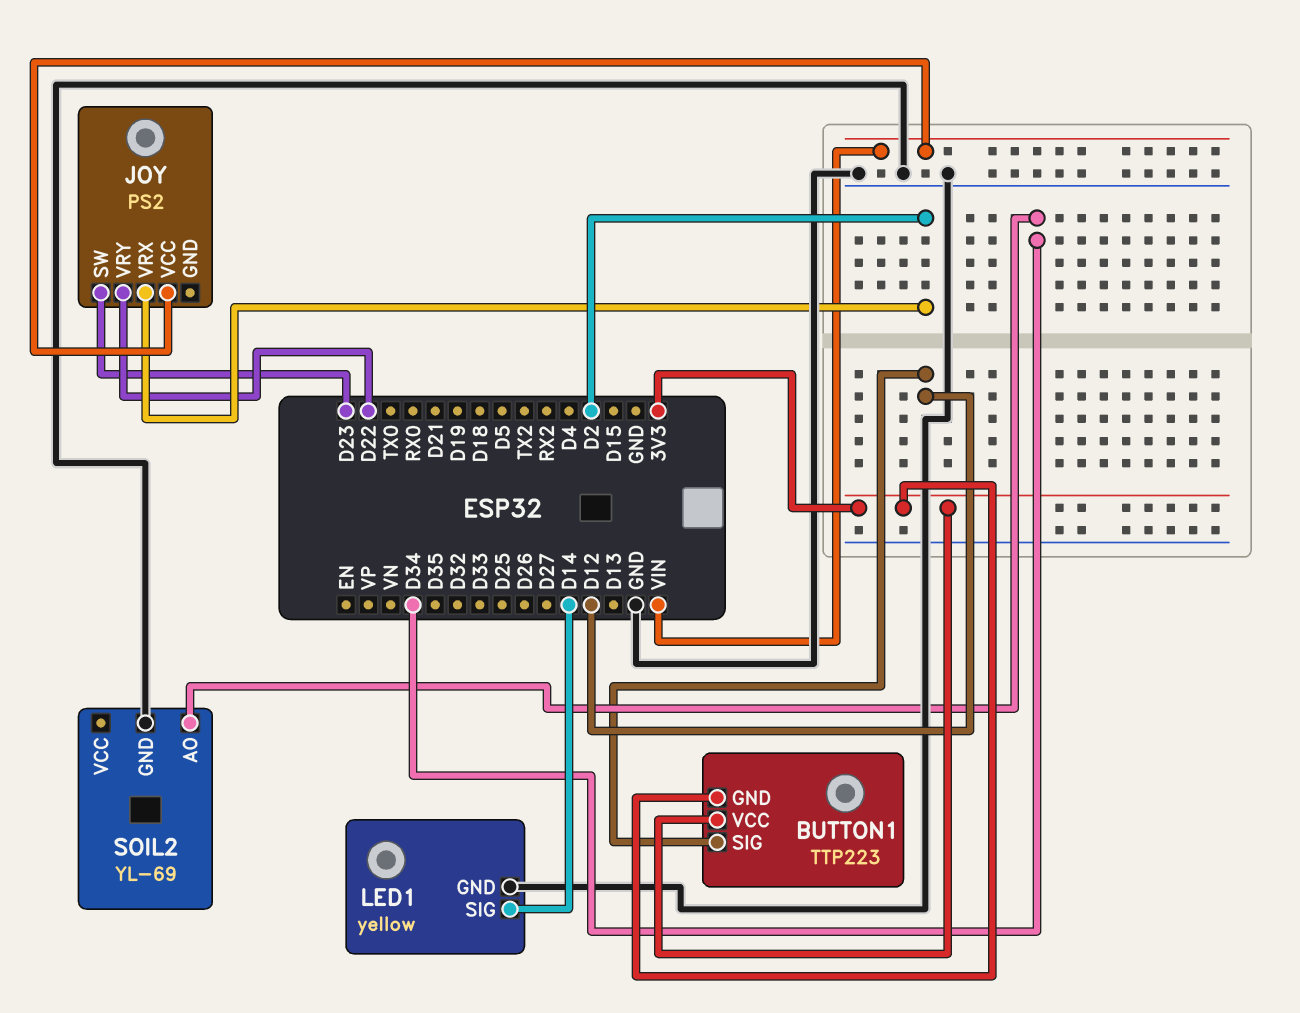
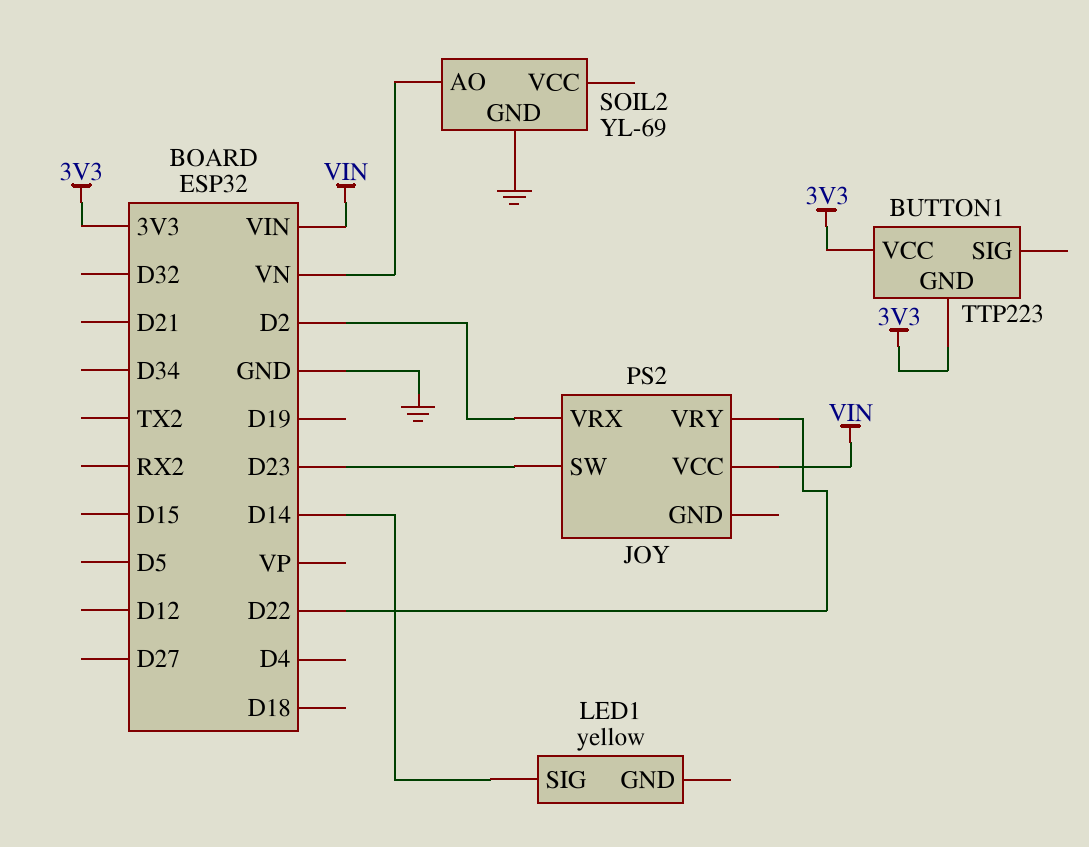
BUTTON1 pin SIG: D12 -> none
LED1 pin GND: GND -> none
SOIL2 pin AO: D34 -> VN

